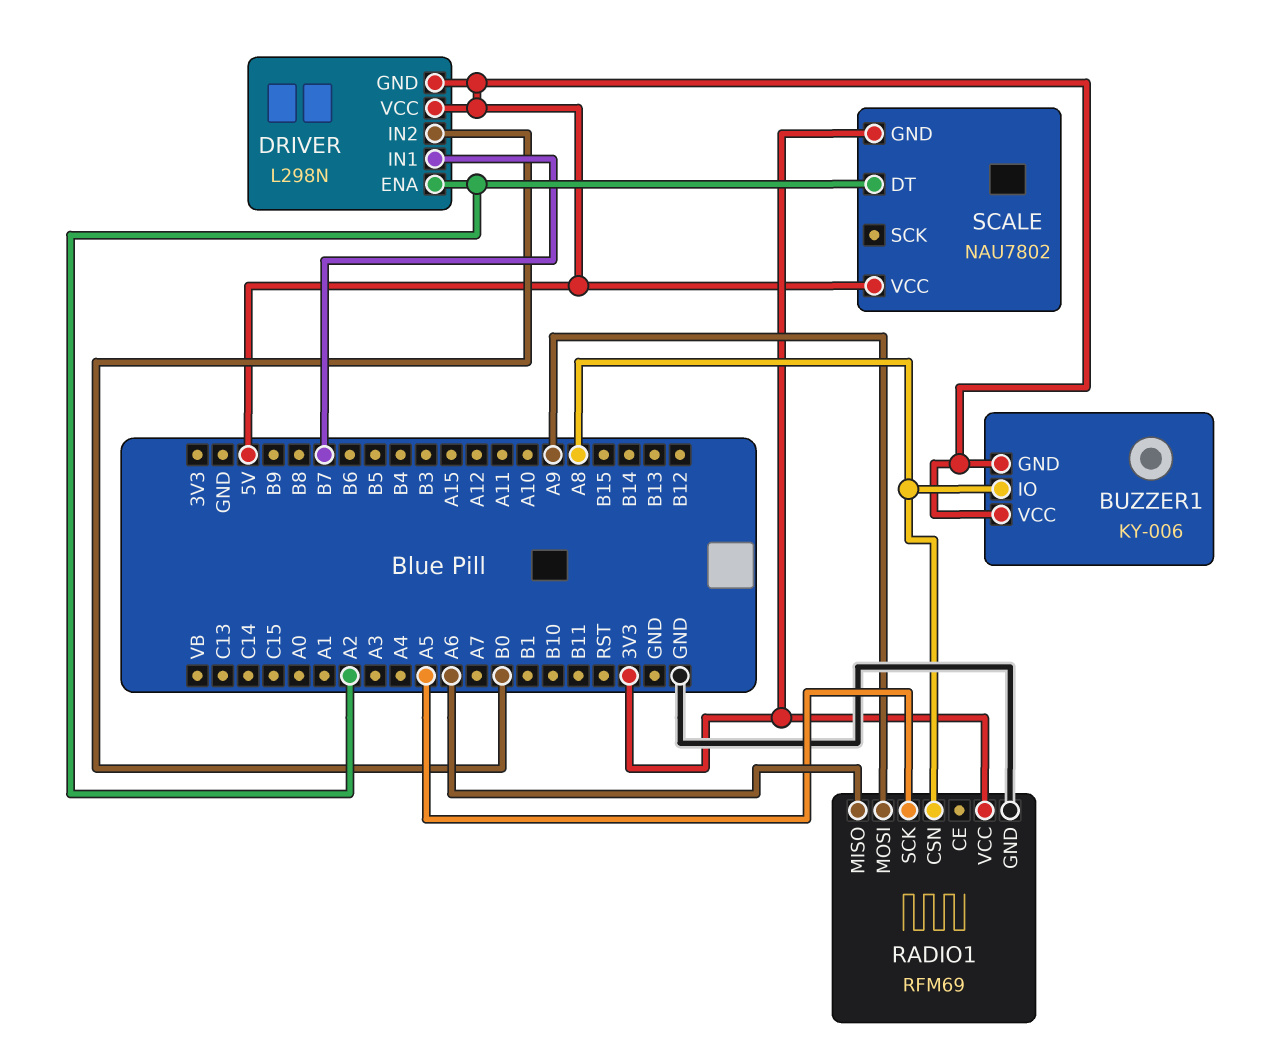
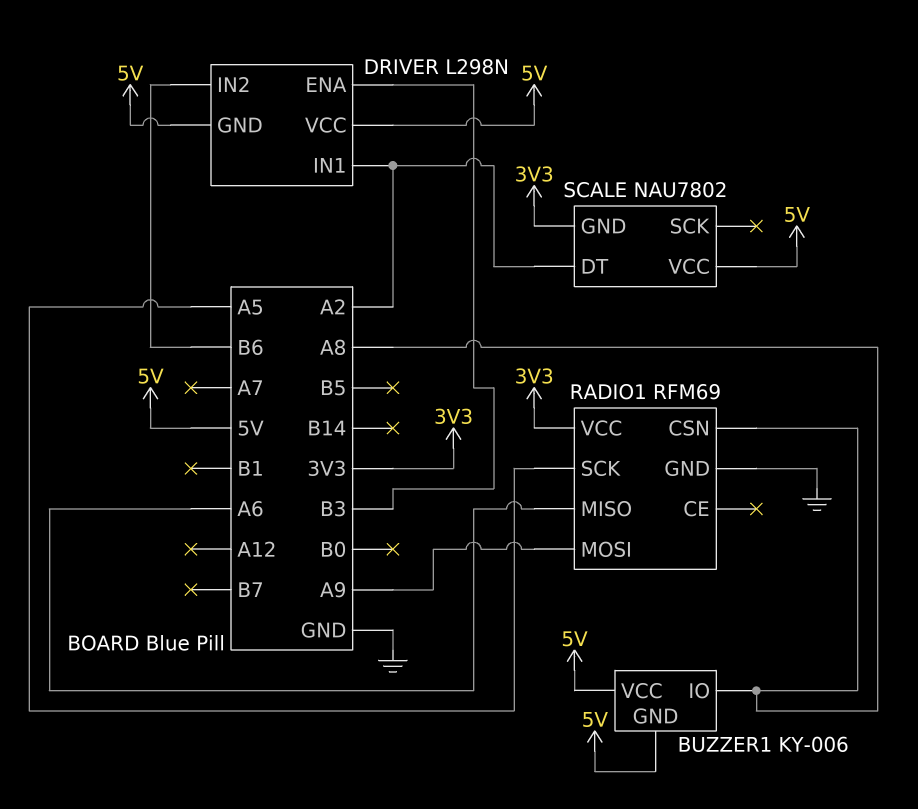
DRIVER pin ENA: A2 -> B3
DRIVER pin IN1: B7 -> A2
DRIVER pin IN2: B0 -> B6

